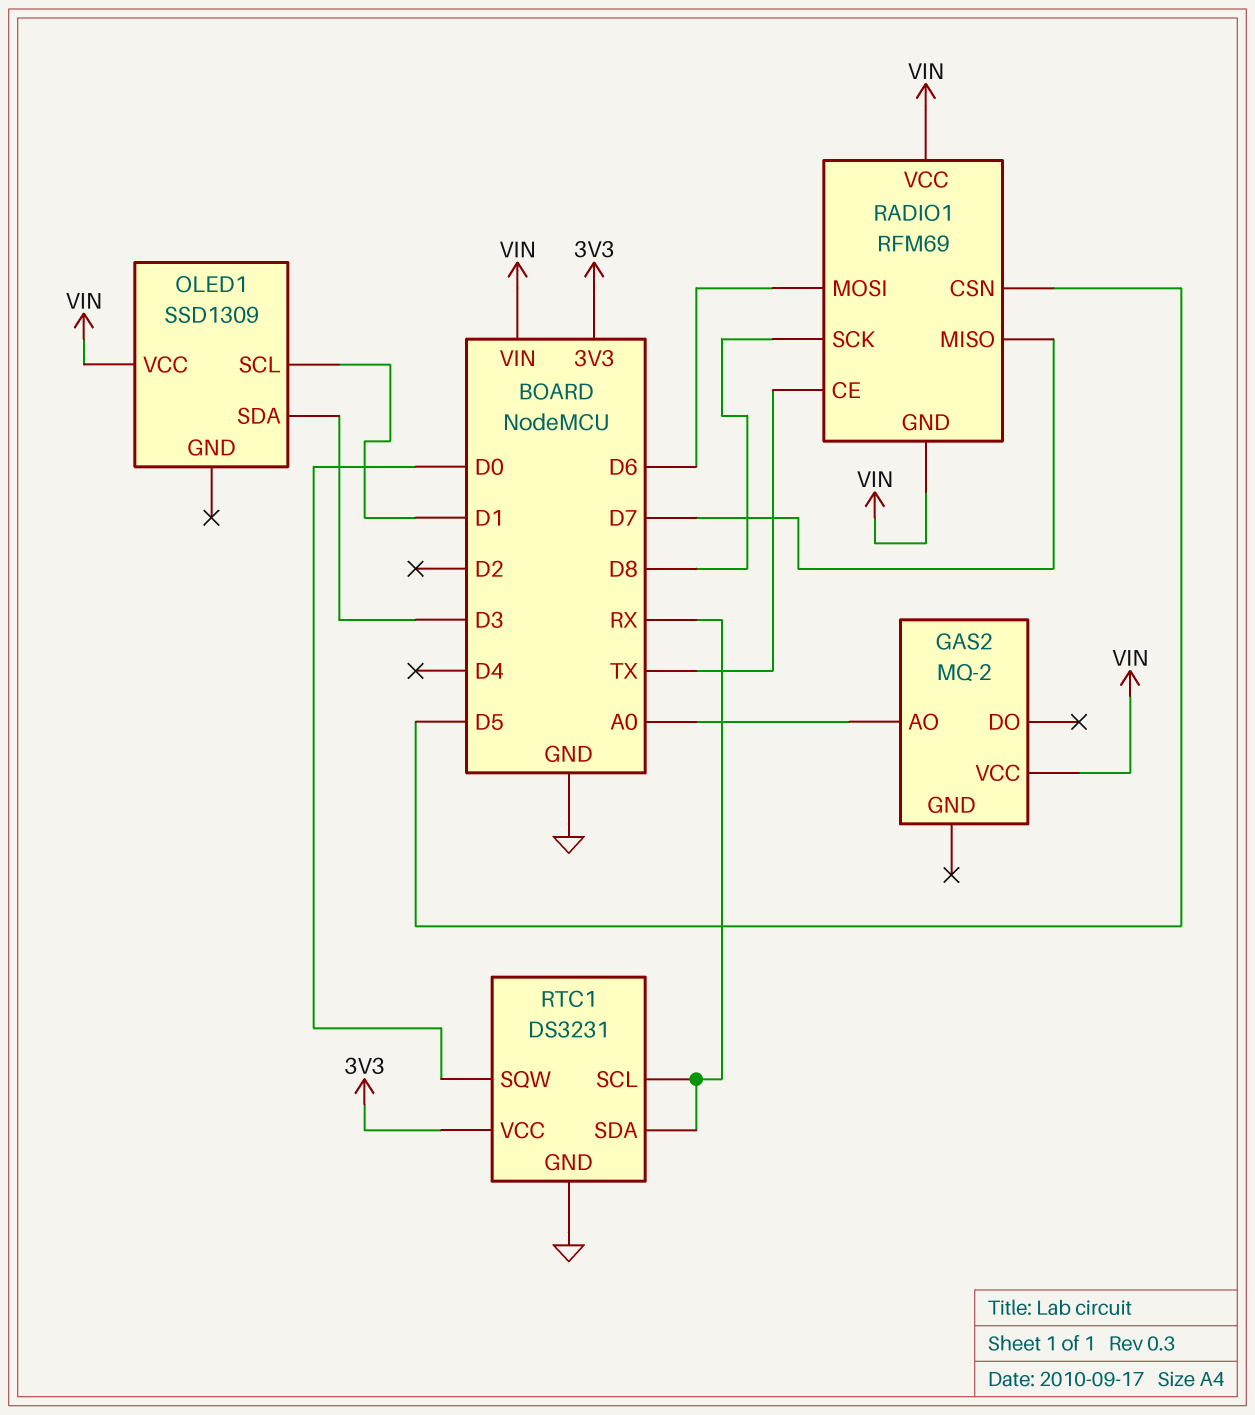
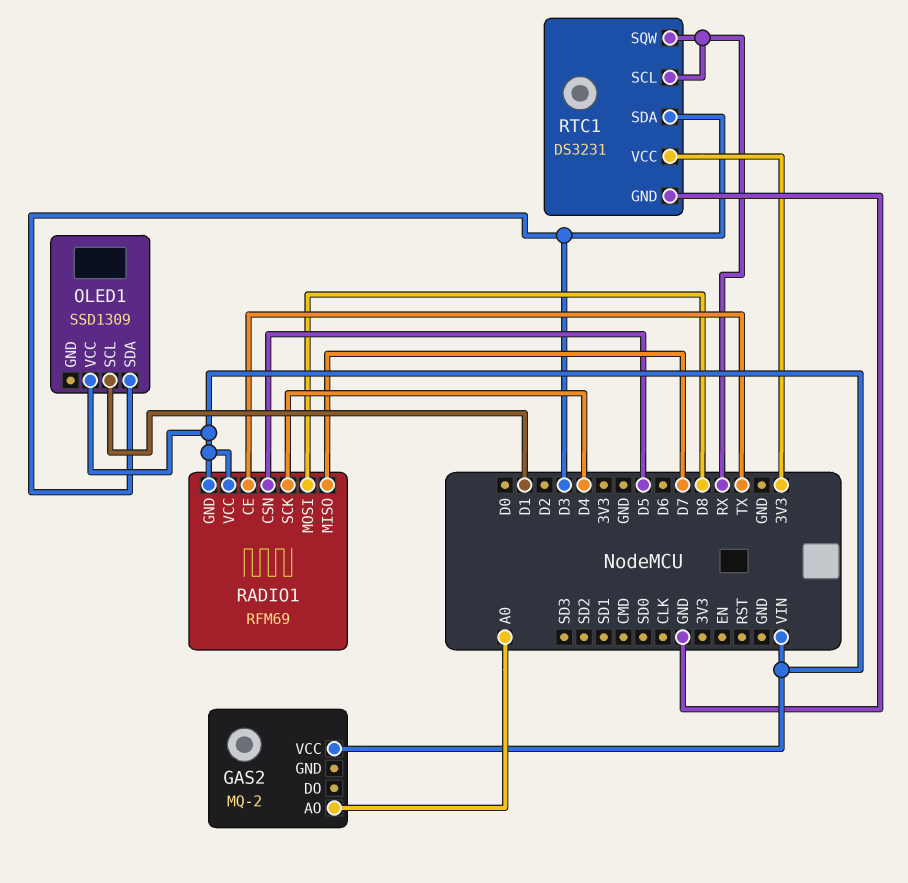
RADIO1 pin MOSI: D6 -> D8
RADIO1 pin SCK: D8 -> D4
RTC1 pin SDA: RX -> D3
RTC1 pin SQW: D0 -> RX

